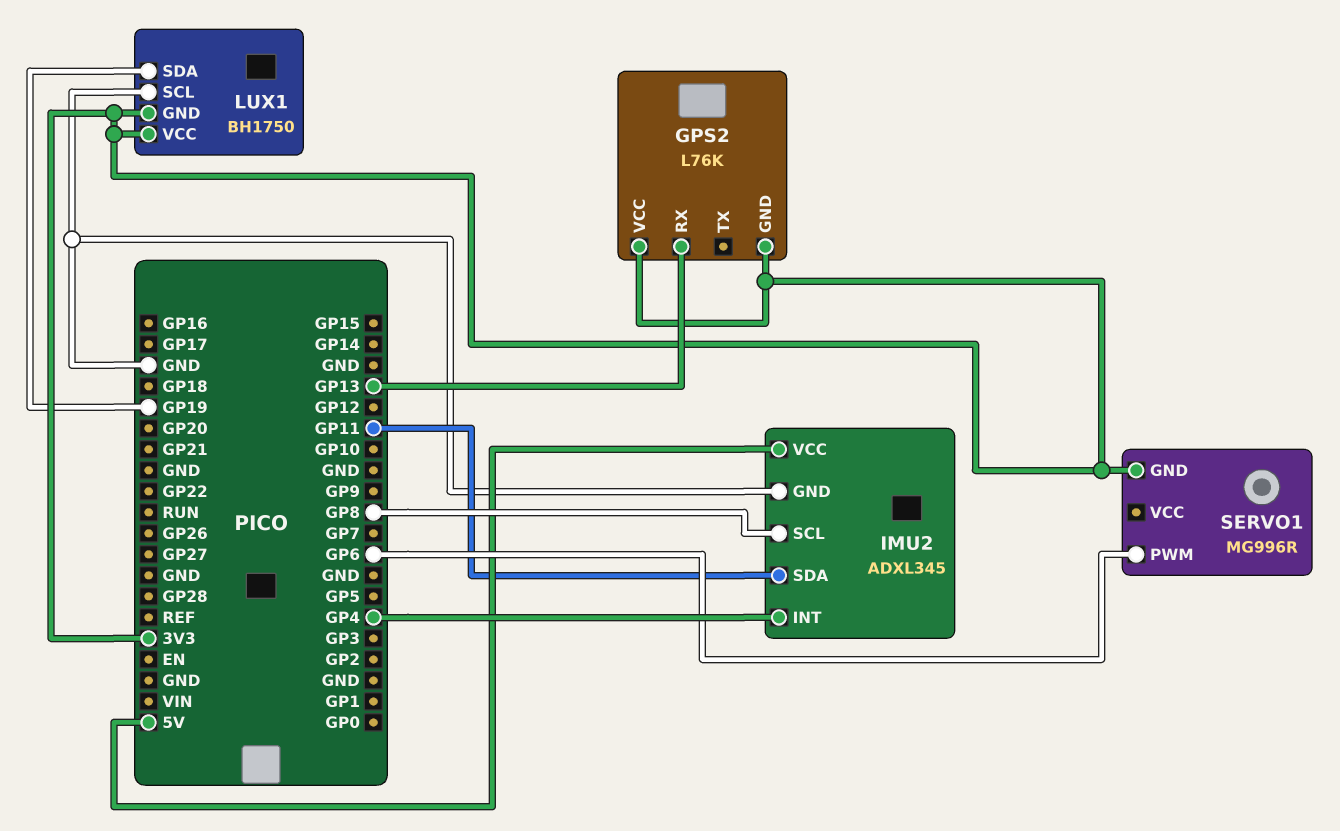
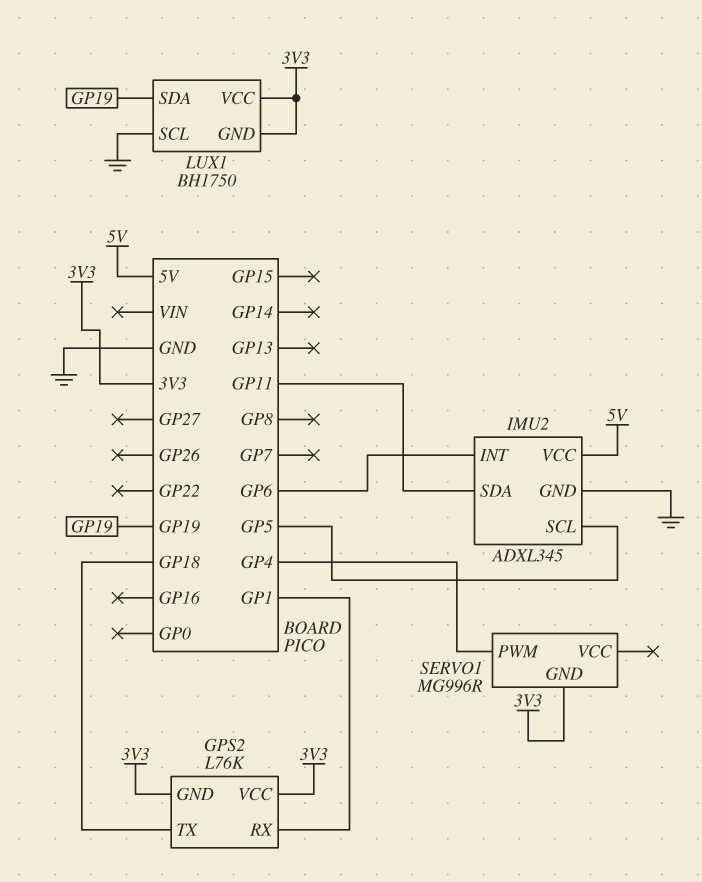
GPS2 pin RX: GP13 -> GP1
GPS2 pin TX: none -> GP18
IMU2 pin INT: GP4 -> GP6
IMU2 pin SCL: GP8 -> GP5
SERVO1 pin PWM: GP6 -> GP4

